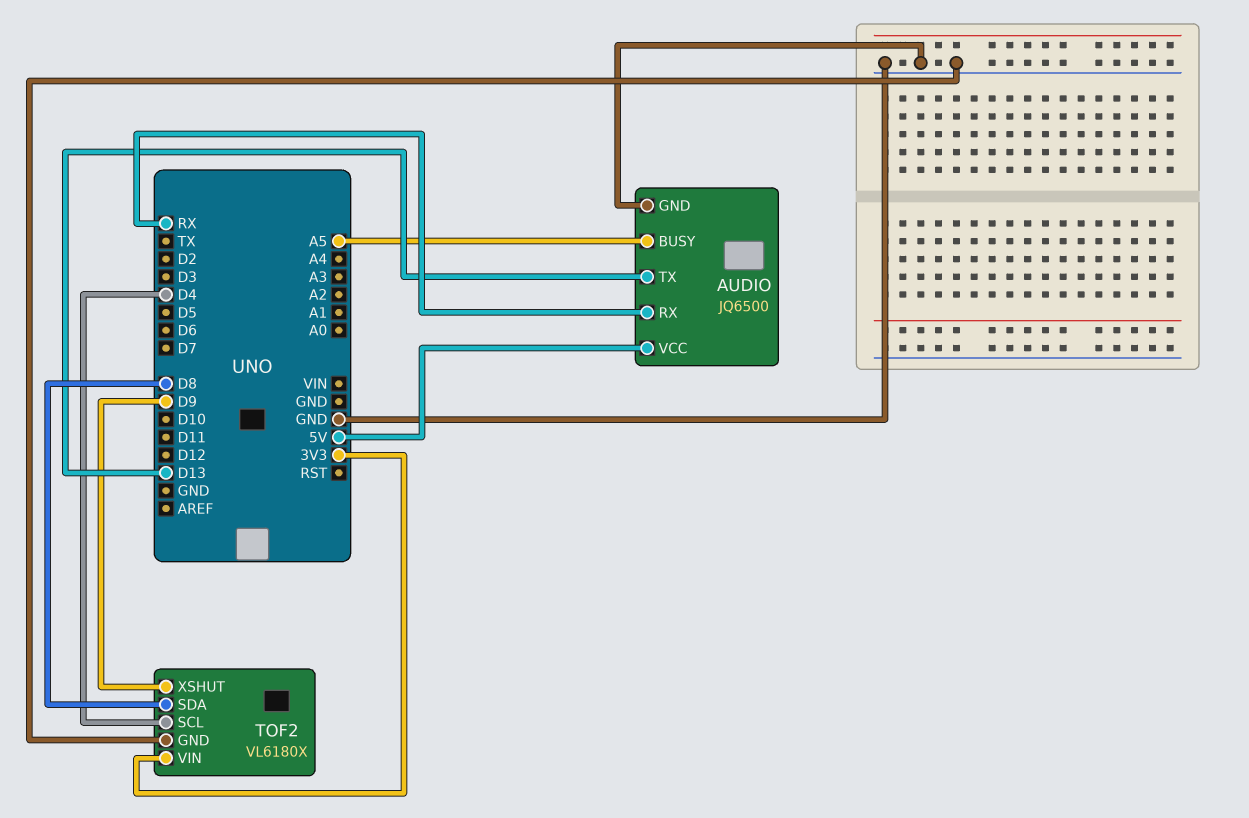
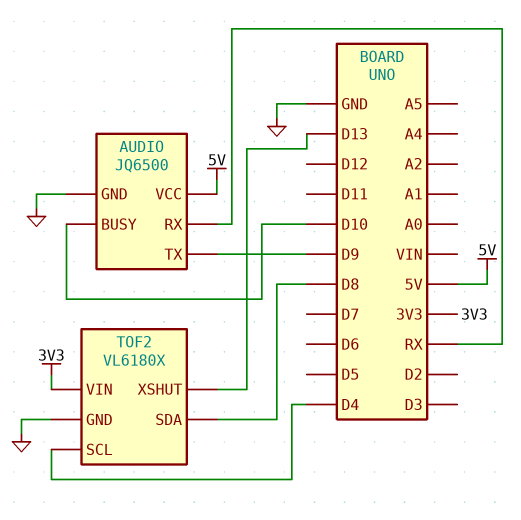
AUDIO pin BUSY: A5 -> D10
AUDIO pin TX: D13 -> D9
TOF2 pin XSHUT: D9 -> D13

